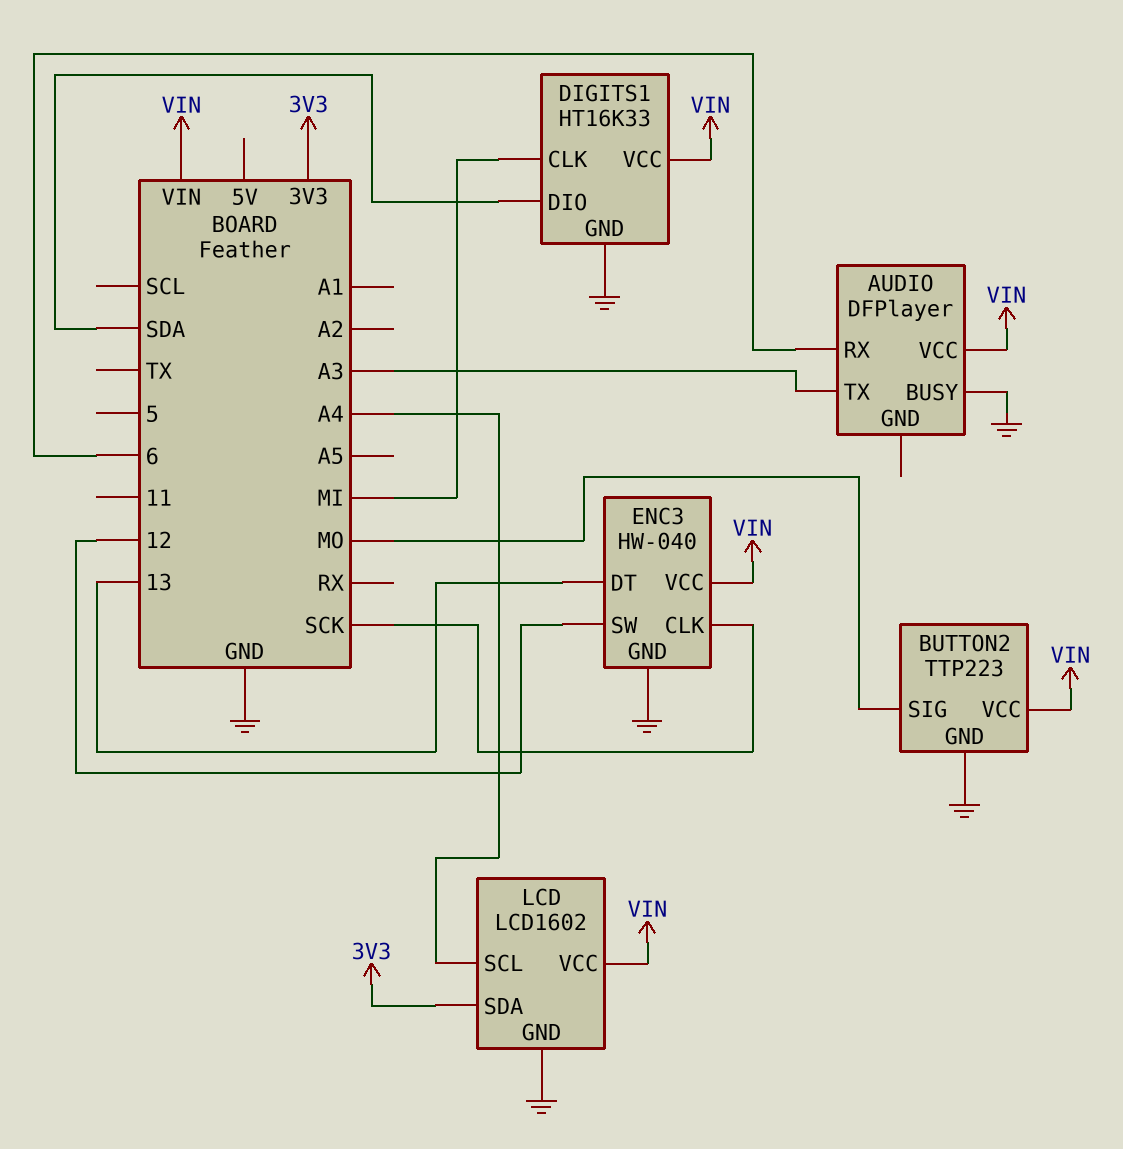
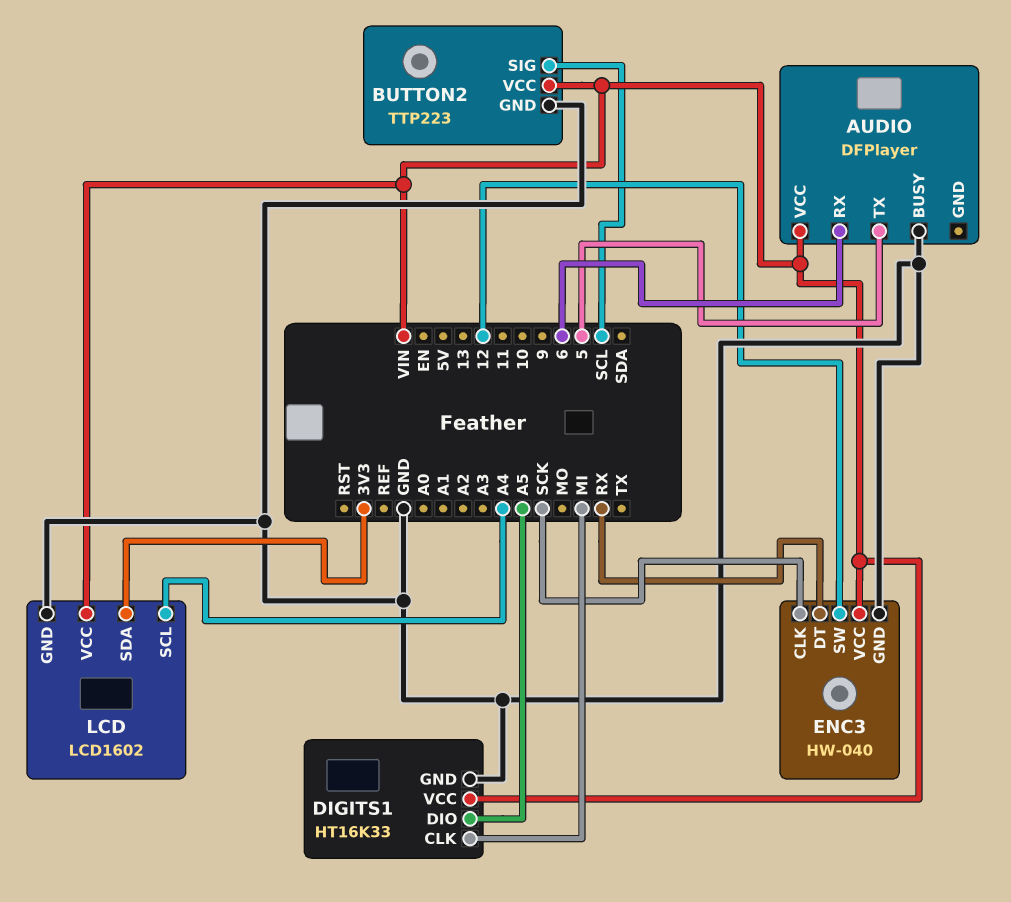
AUDIO pin TX: A3 -> 5
BUTTON2 pin SIG: MO -> SCL
DIGITS1 pin DIO: SDA -> A5
ENC3 pin DT: 13 -> RX

